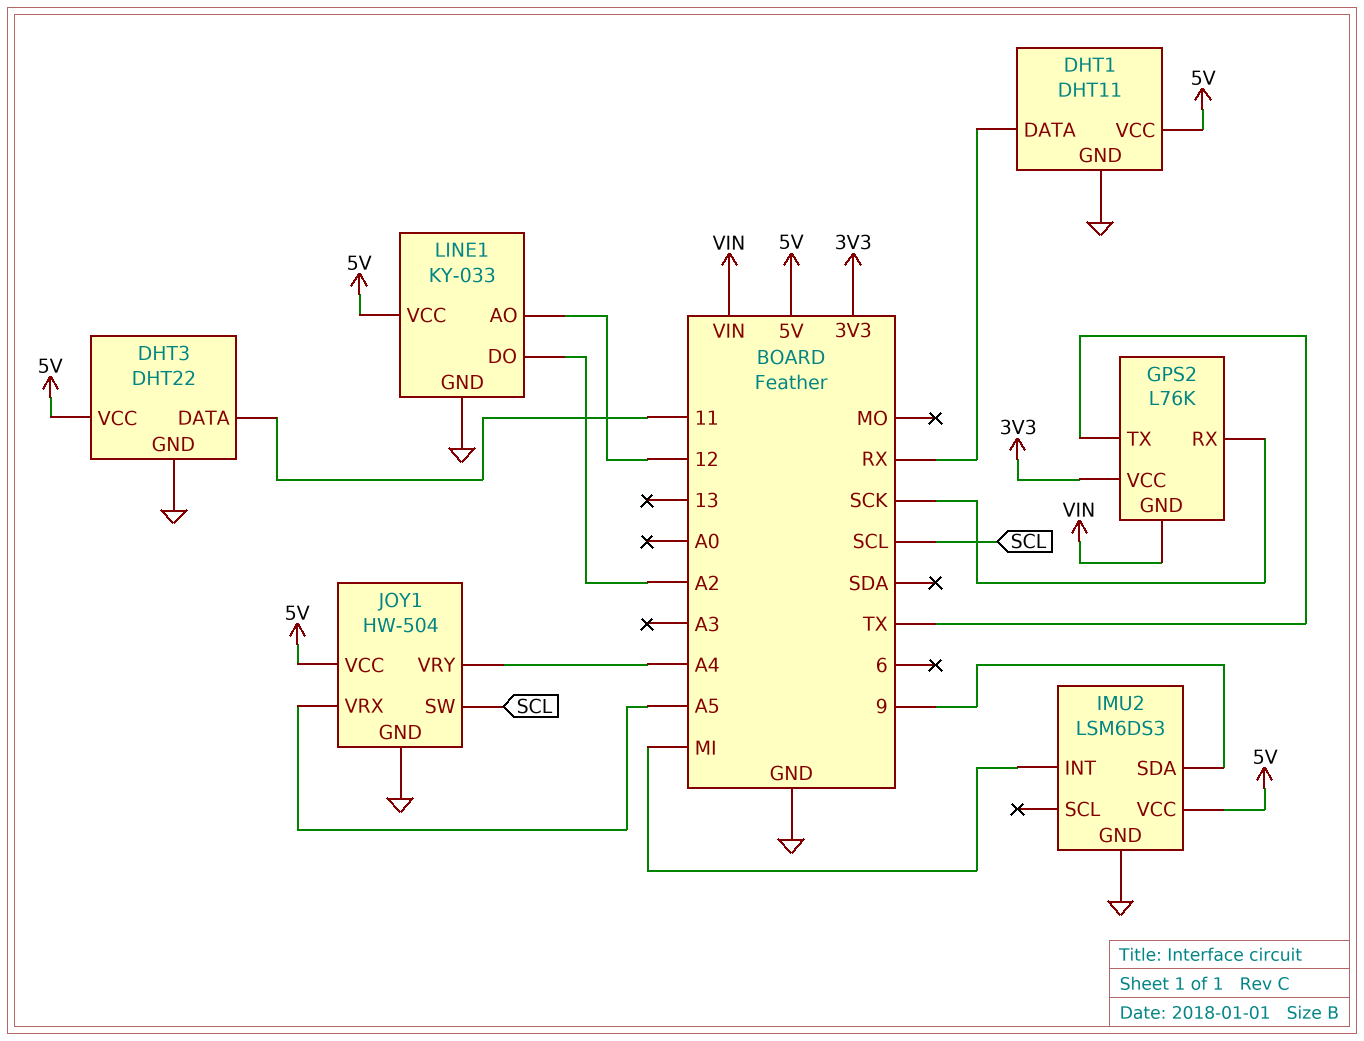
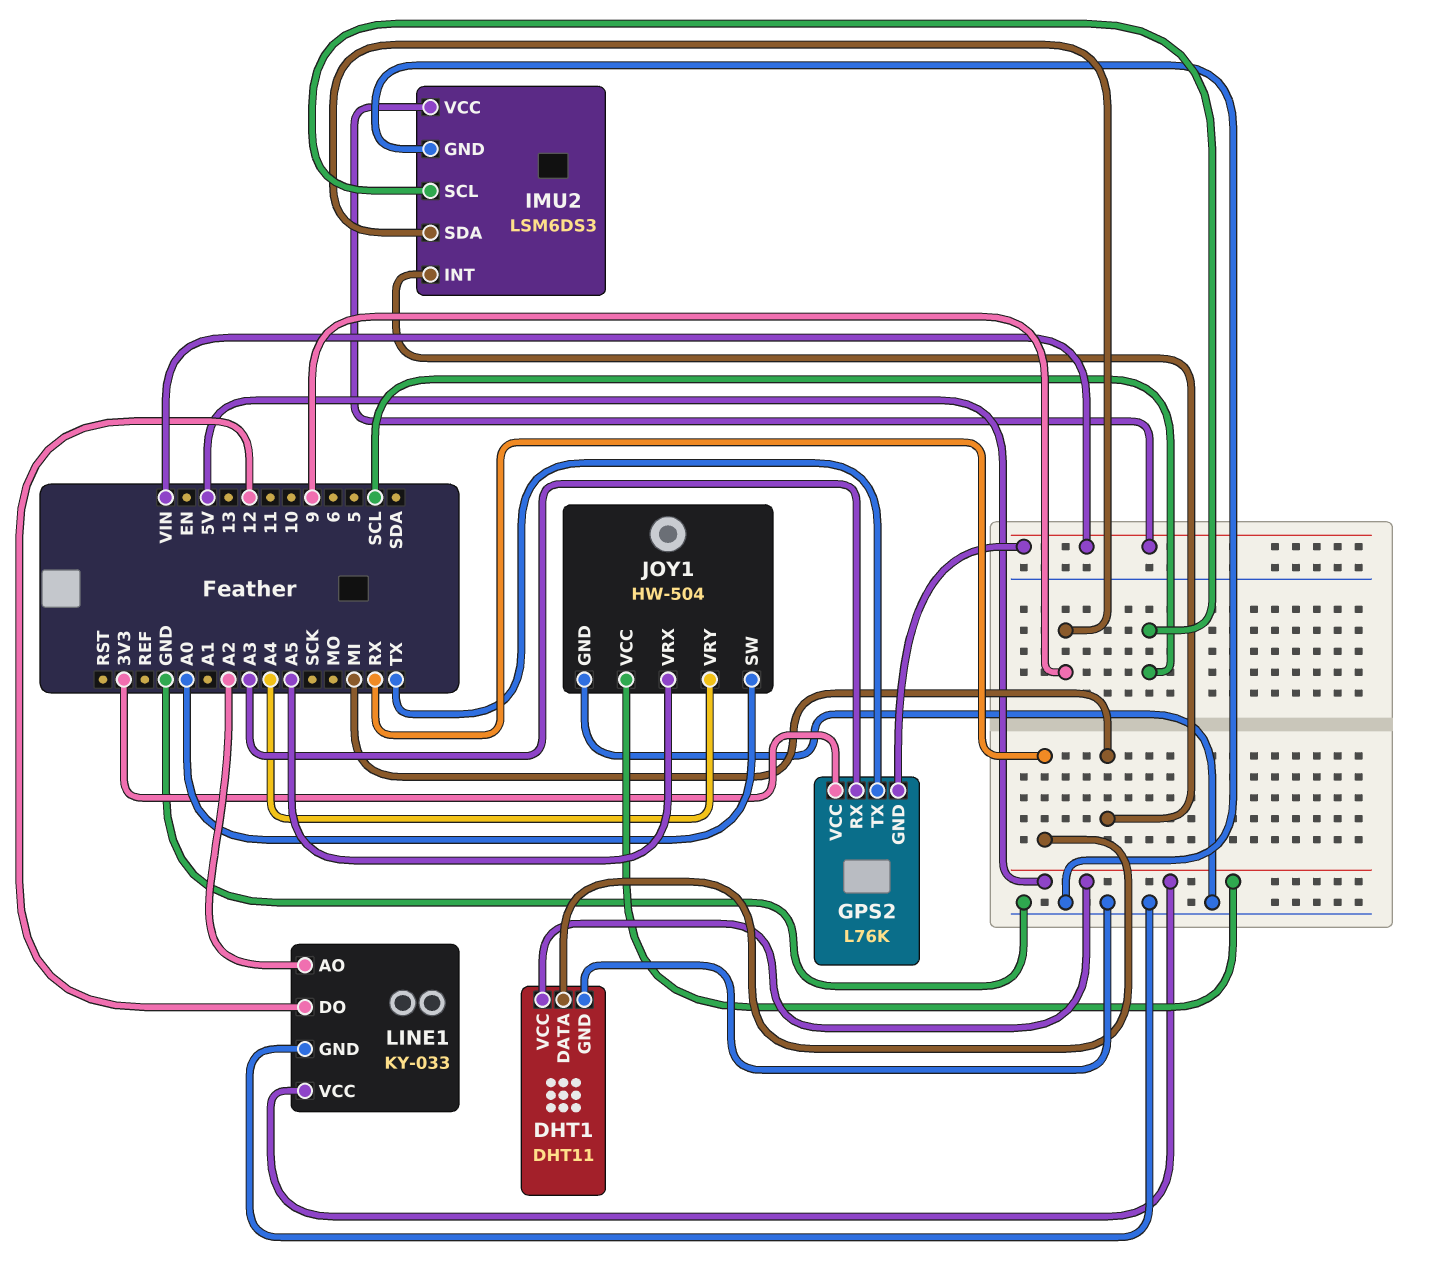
DHT3: DHT22 -> none
DHT3 pin DATA: 11 -> none
DHT3 pin GND: GND -> none
DHT3 pin VCC: 5V -> none
GPS2 pin RX: SCK -> A3
IMU2 pin SCL: none -> SCL
IMU2 pin VCC: 5V -> VIN
JOY1 pin SW: SCL -> A0
LINE1 pin AO: 12 -> A2
LINE1 pin DO: A2 -> 12

